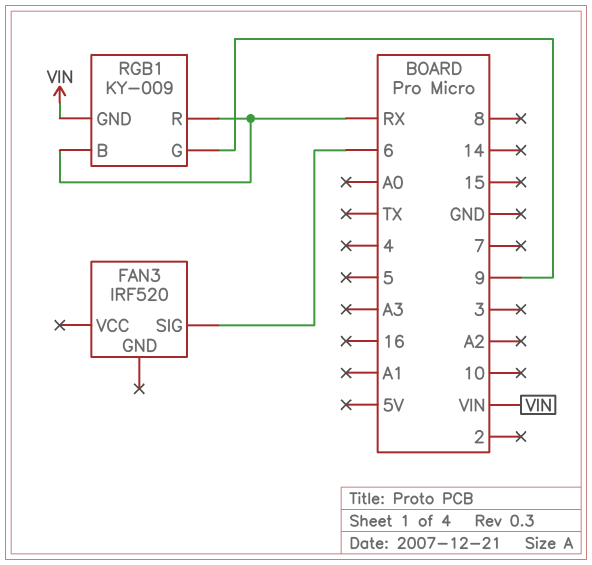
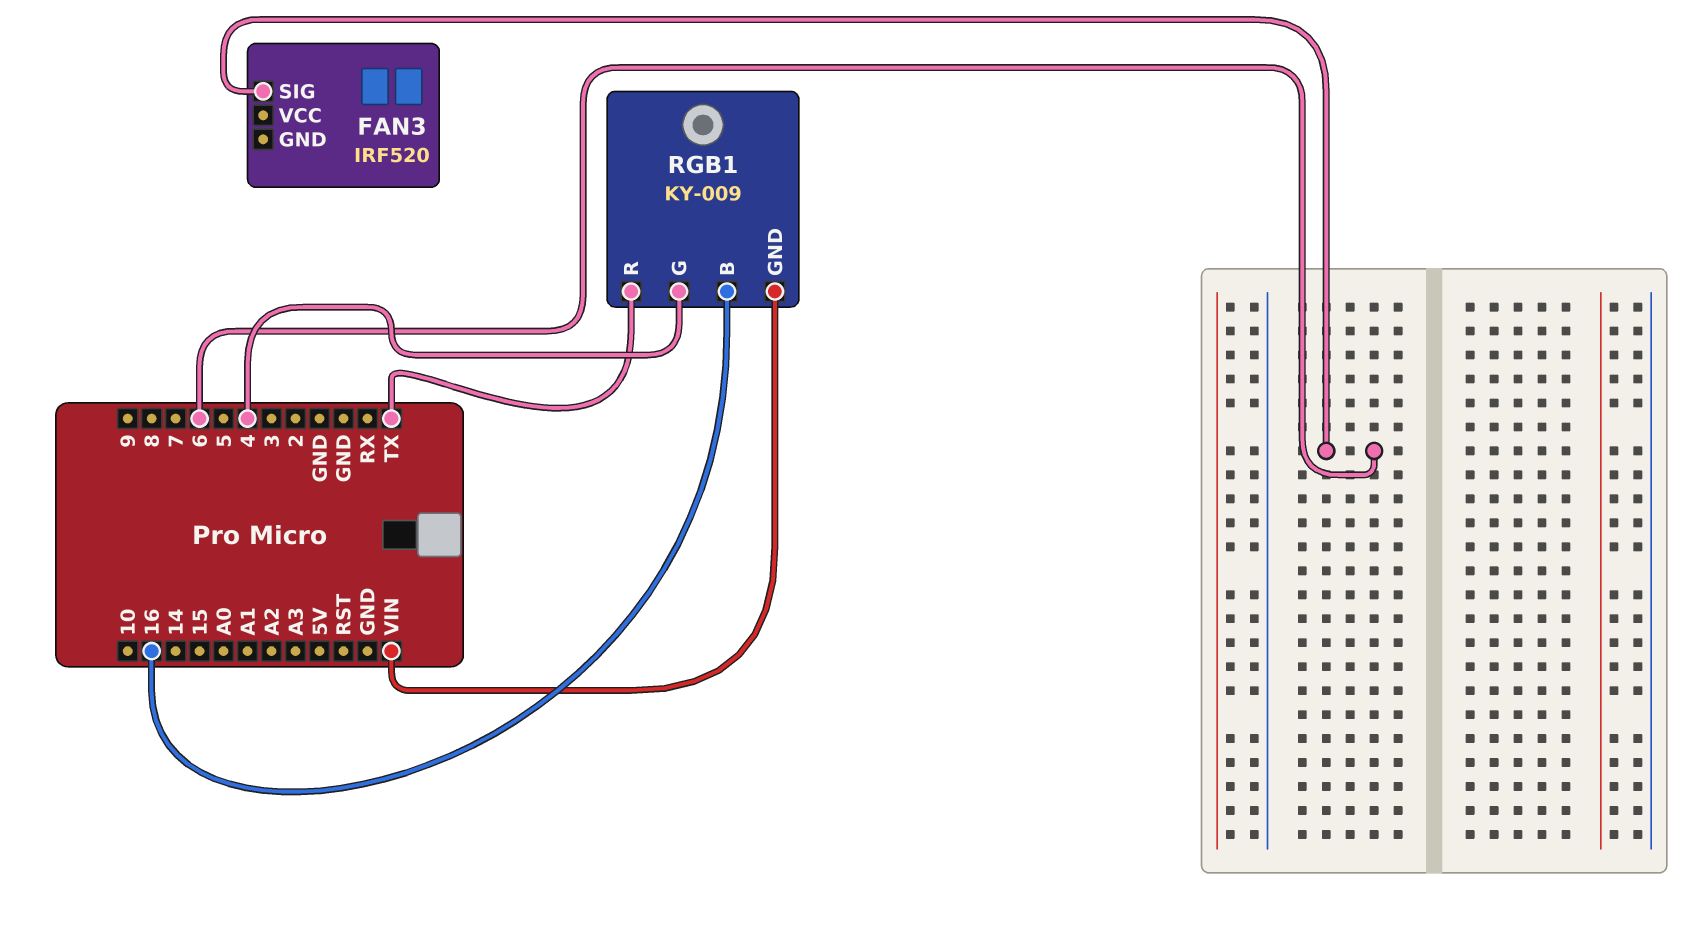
RGB1 pin B: RX -> 16
RGB1 pin G: 9 -> 4
RGB1 pin R: RX -> TX

